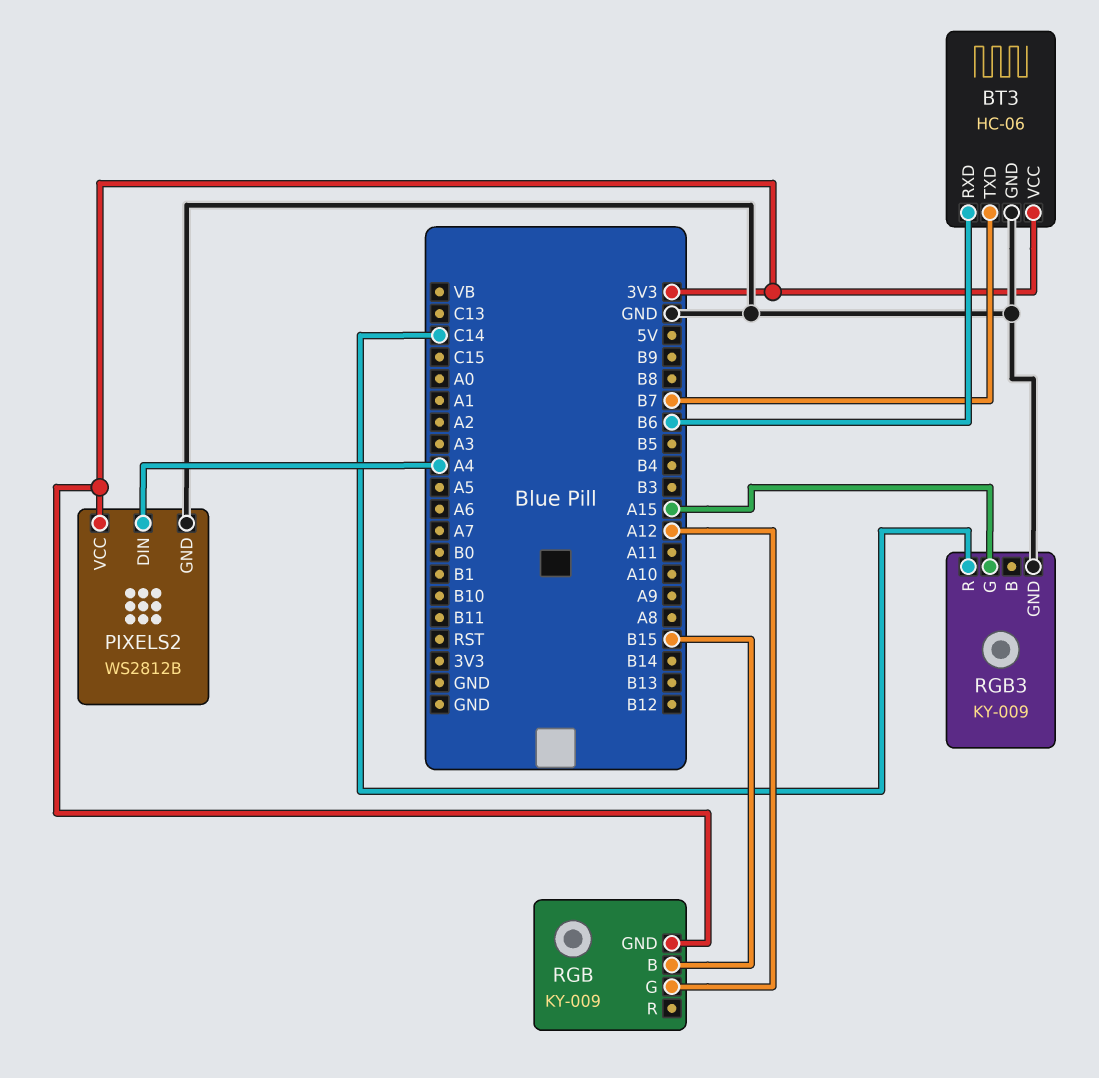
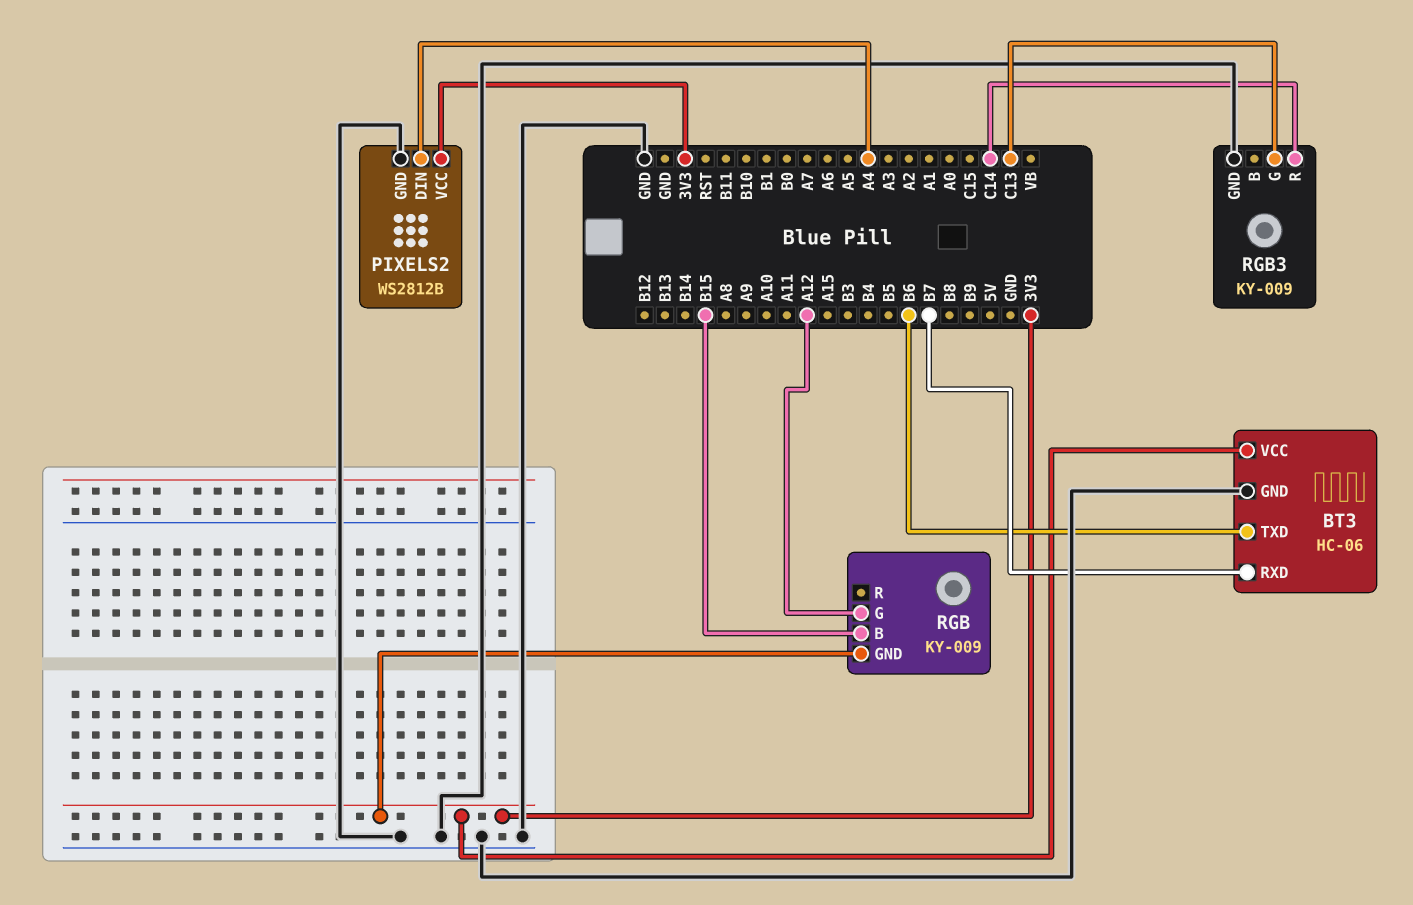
BT3 pin RXD: B6 -> B7
BT3 pin TXD: B7 -> B6
RGB3 pin G: A15 -> C13

